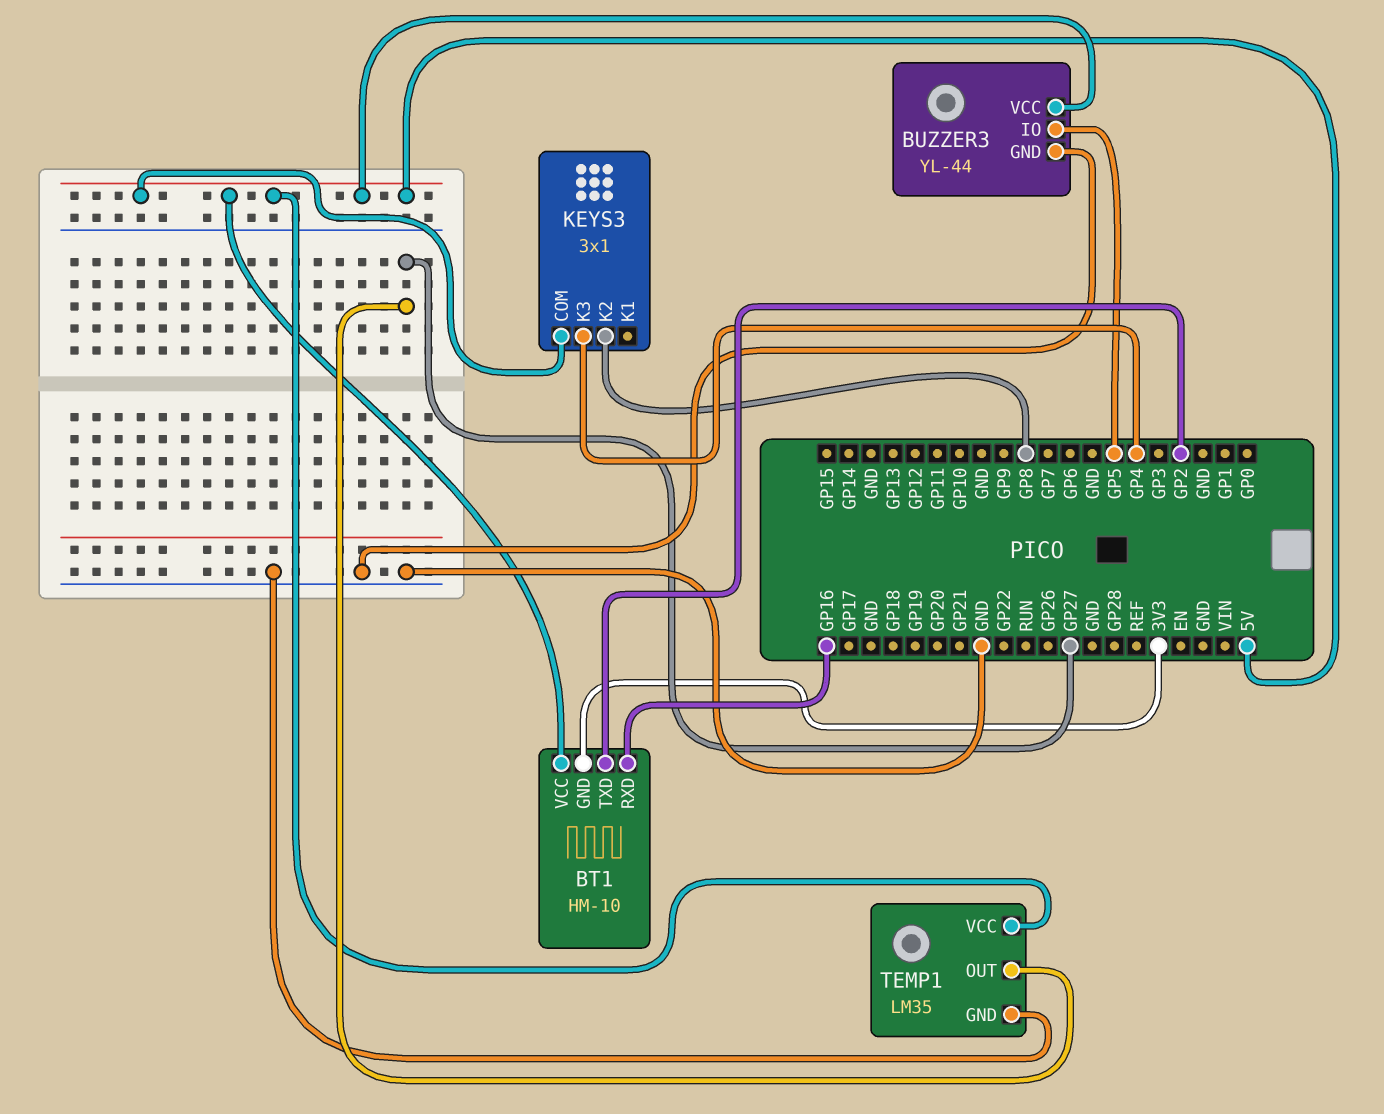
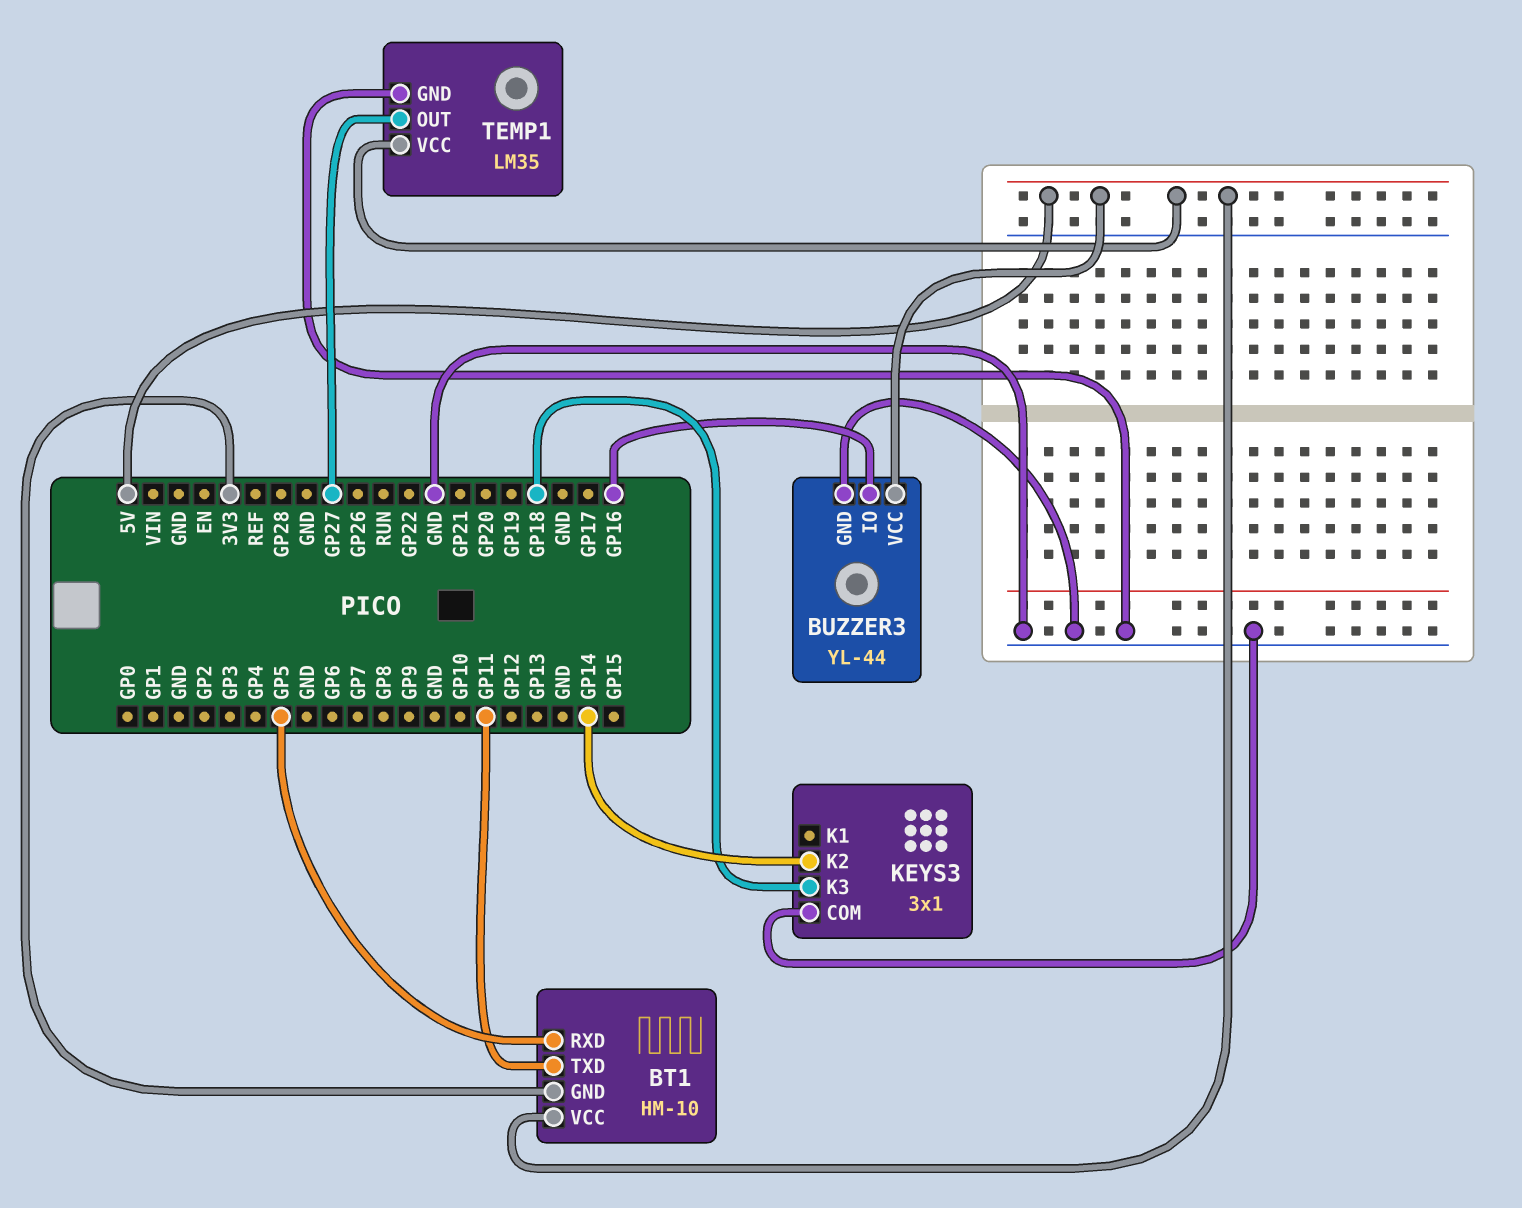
BT1 pin RXD: GP16 -> GP5
BT1 pin TXD: GP2 -> GP11
BUZZER3 pin IO: GP5 -> GP16
KEYS3 pin COM: 5V -> GND
KEYS3 pin K2: GP8 -> GP14
KEYS3 pin K3: GP4 -> GP18

